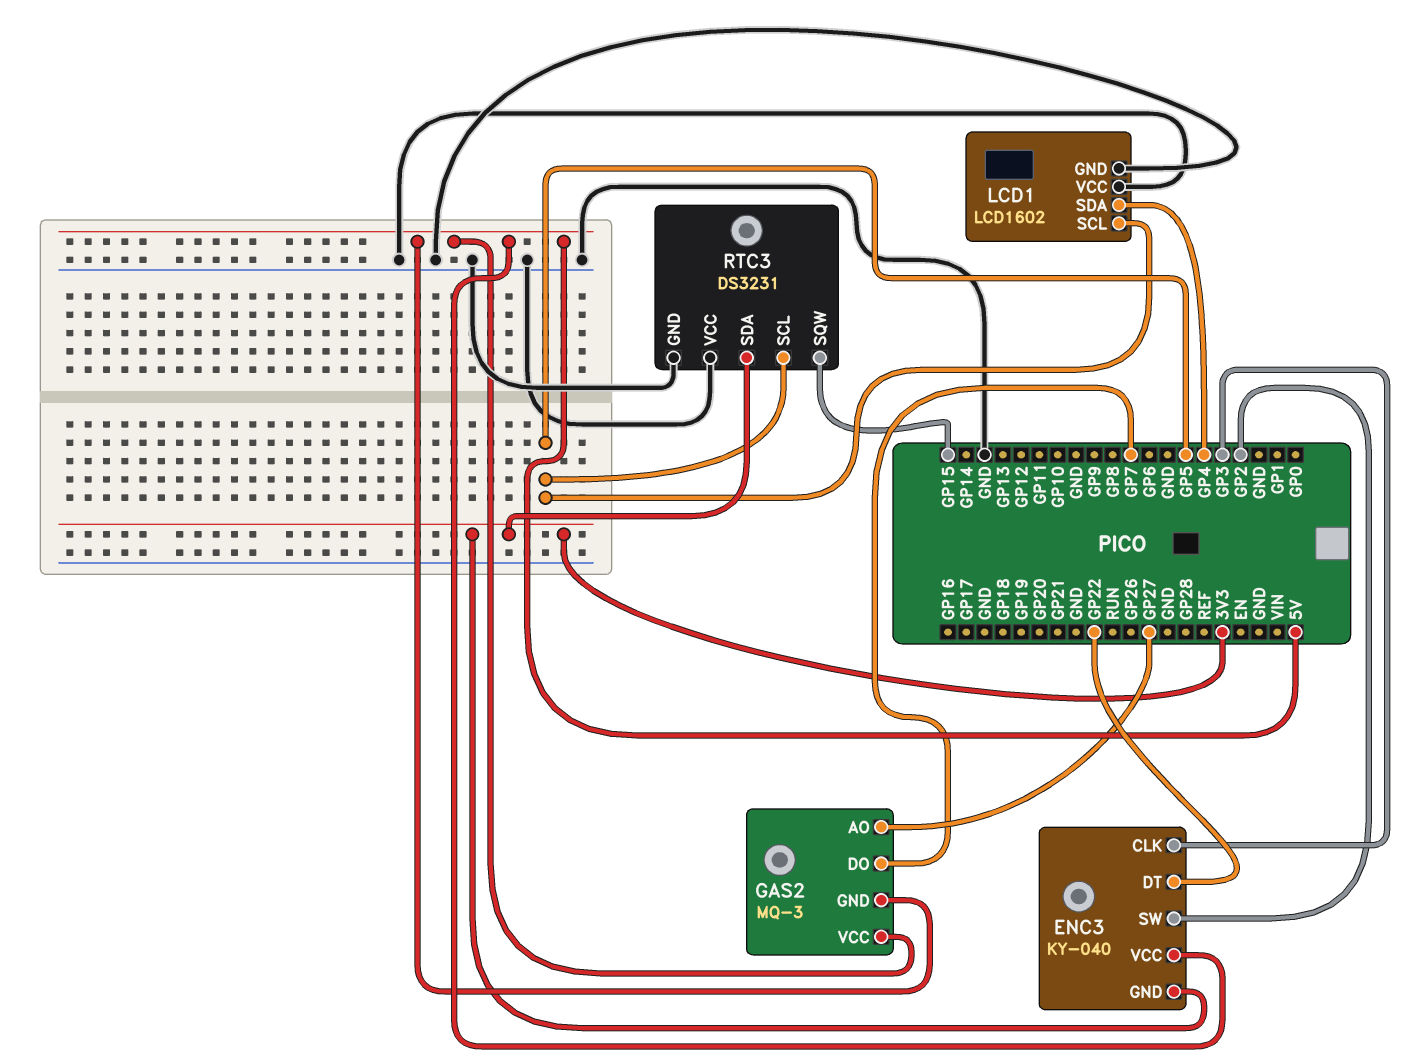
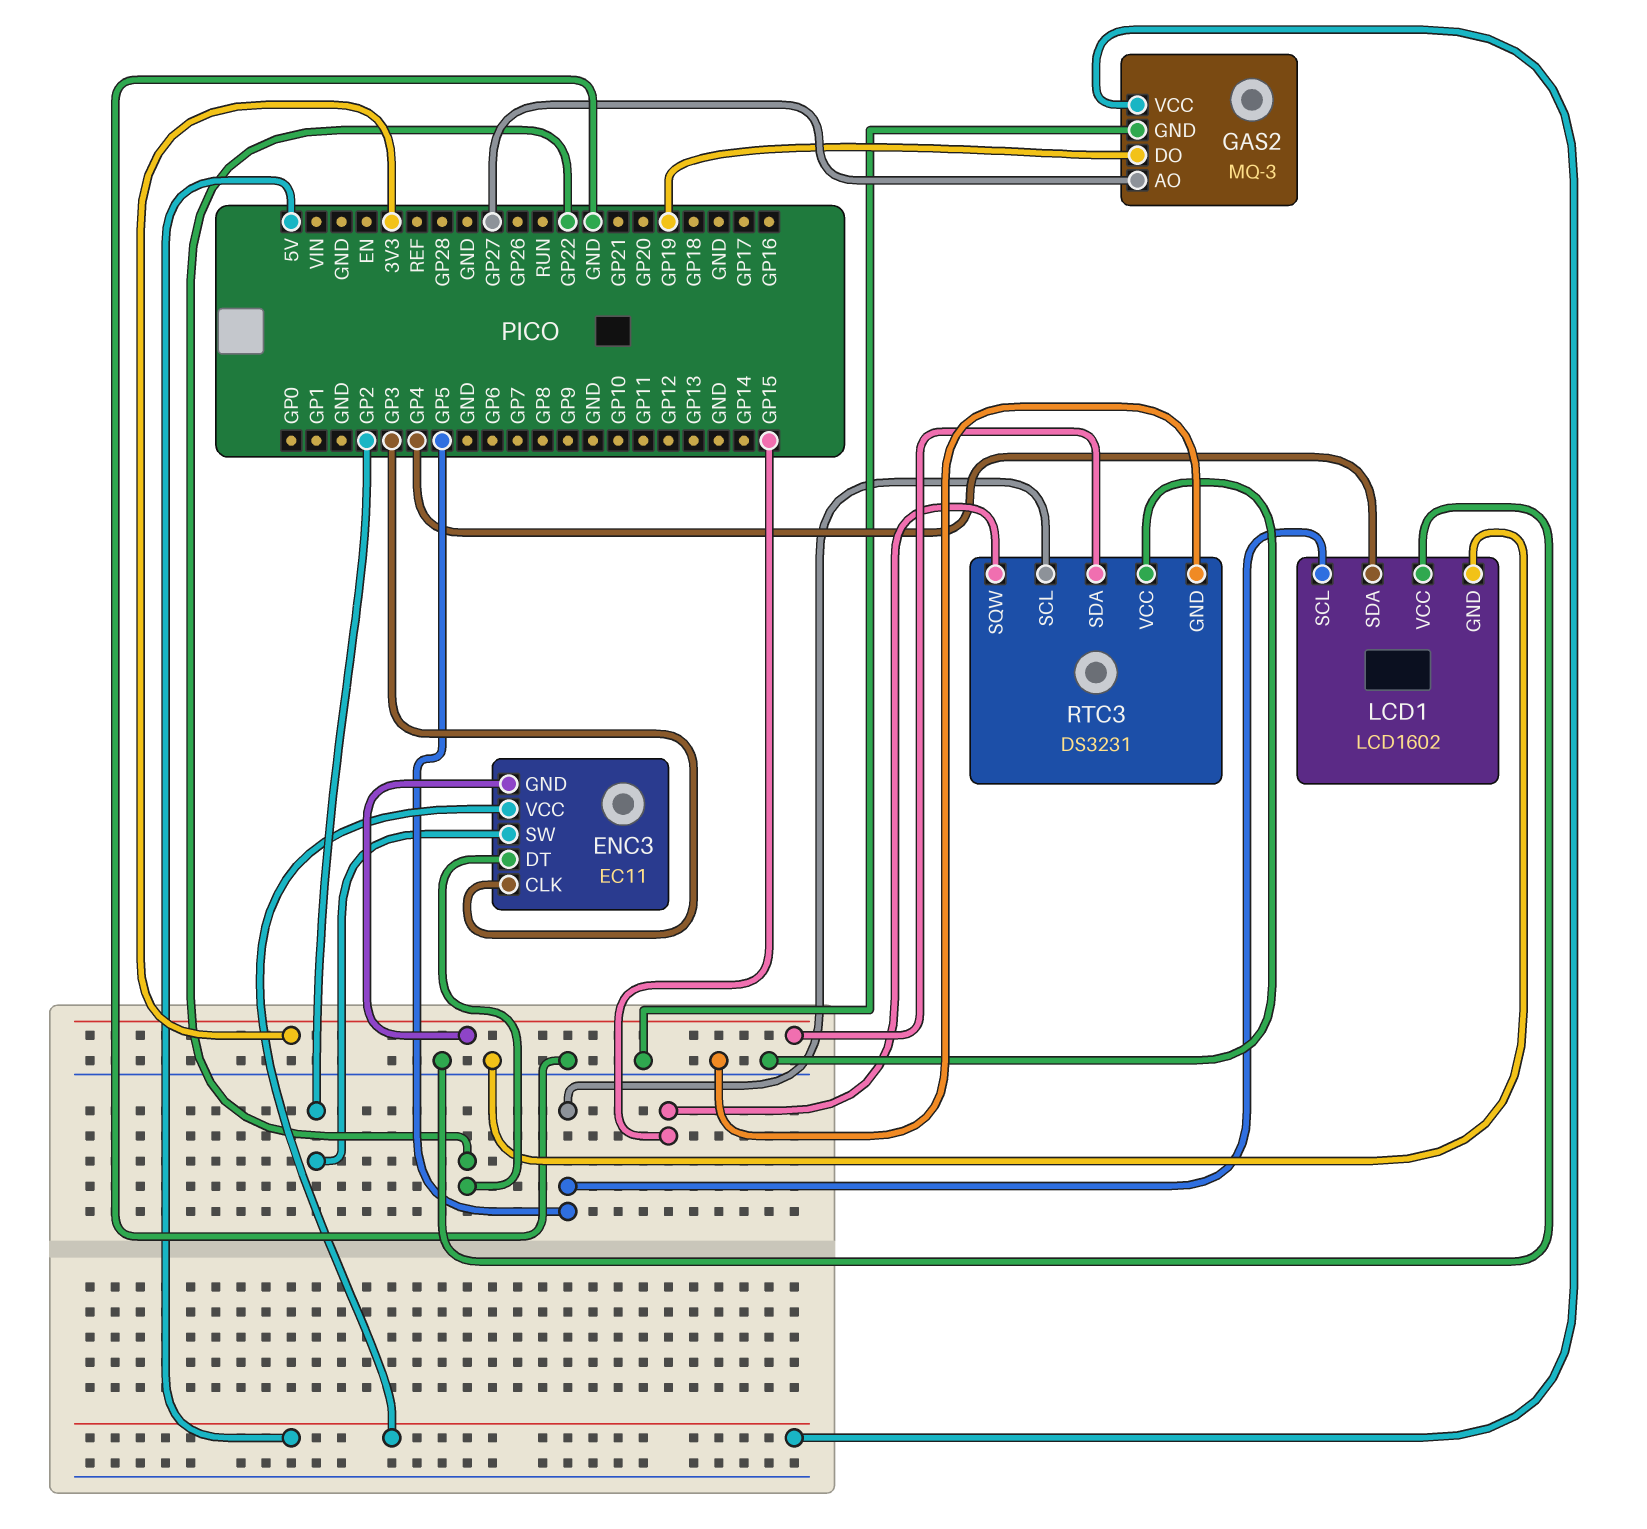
ENC3: KY-040 -> EC11
GAS2 pin DO: GP7 -> GP19
GAS2 pin GND: 5V -> GND

